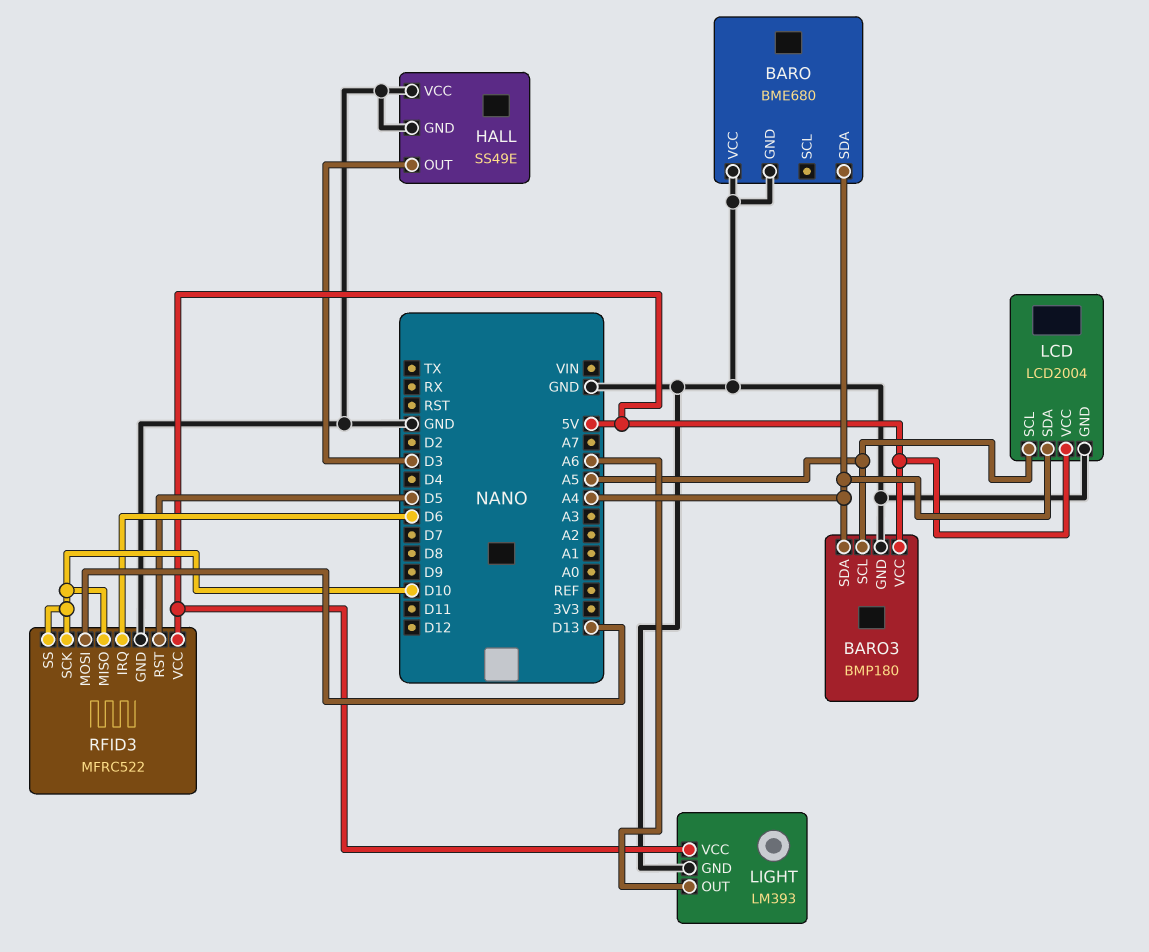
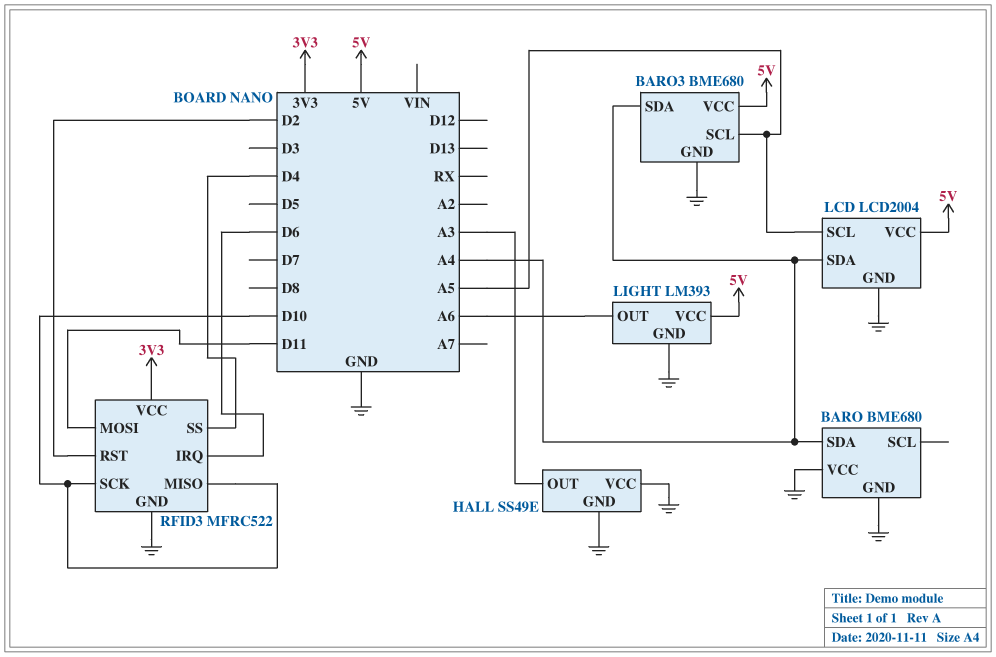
BARO3: BMP180 -> BME680
HALL pin OUT: D3 -> A3
RFID3 pin MOSI: D13 -> D11
RFID3 pin RST: D5 -> D2
RFID3 pin SS: D10 -> D4
RFID3 pin VCC: 5V -> 3V3

